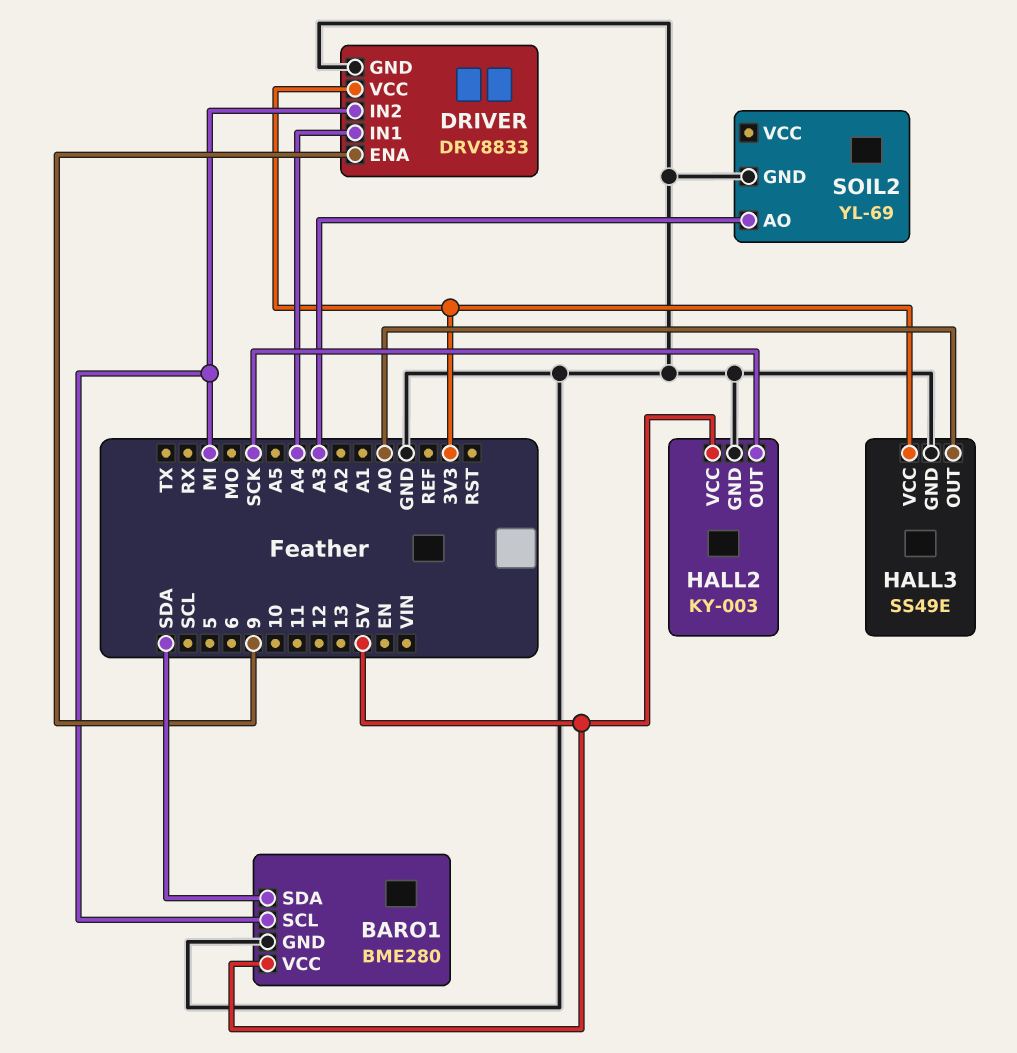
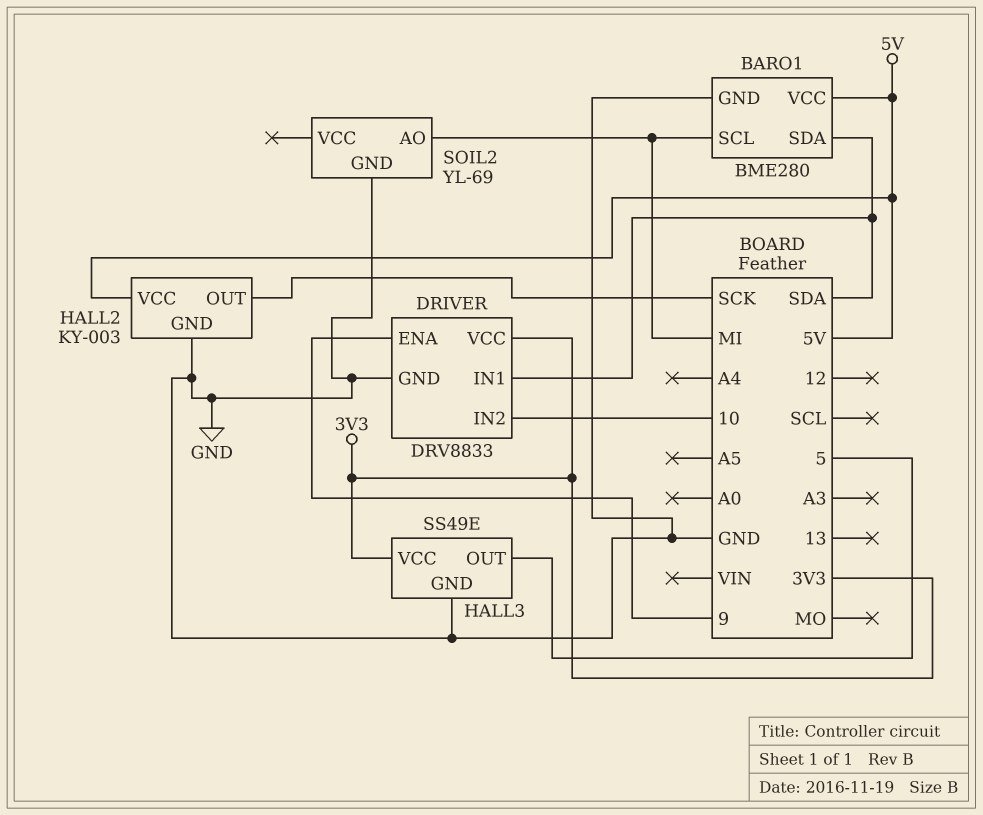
DRIVER pin IN1: A4 -> SDA
DRIVER pin IN2: MI -> 10
HALL3 pin OUT: A0 -> 5
SOIL2 pin AO: A3 -> MI

